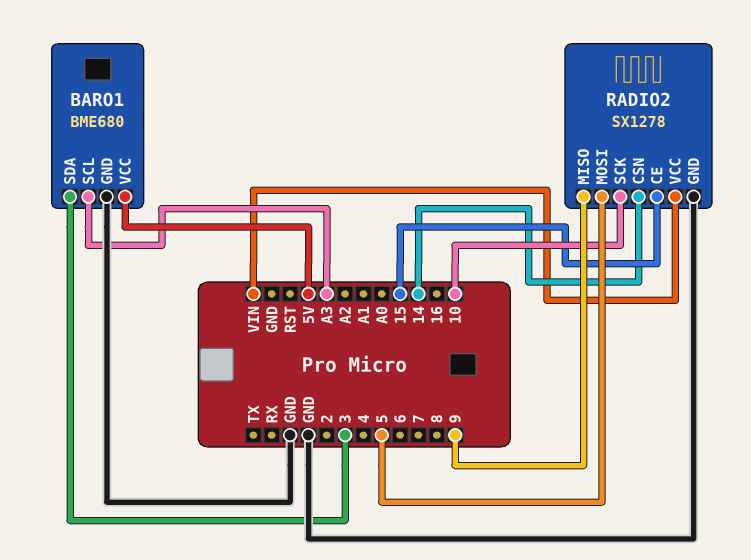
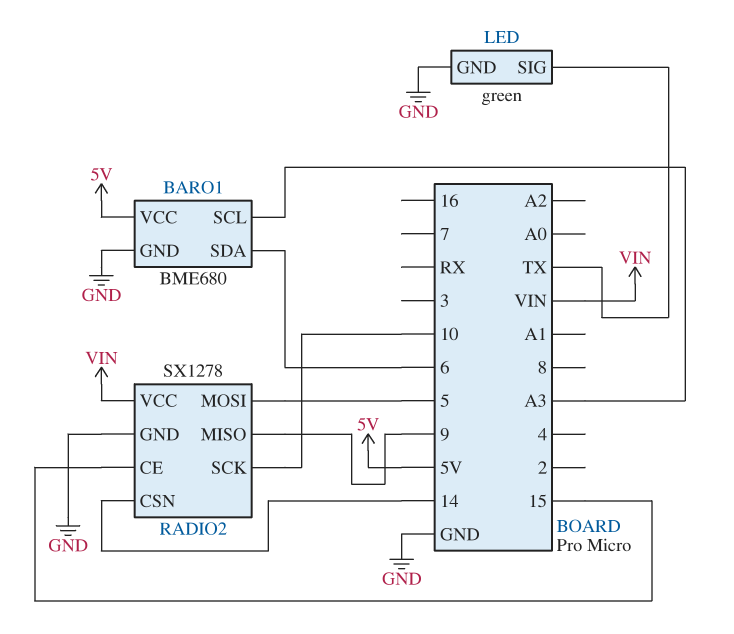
BARO1 pin SDA: 3 -> 6
LED: none -> green
LED pin GND: none -> GND
LED pin SIG: none -> TX

